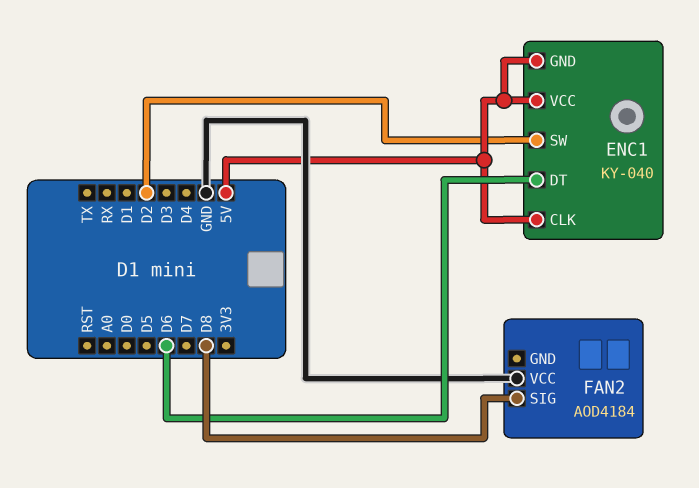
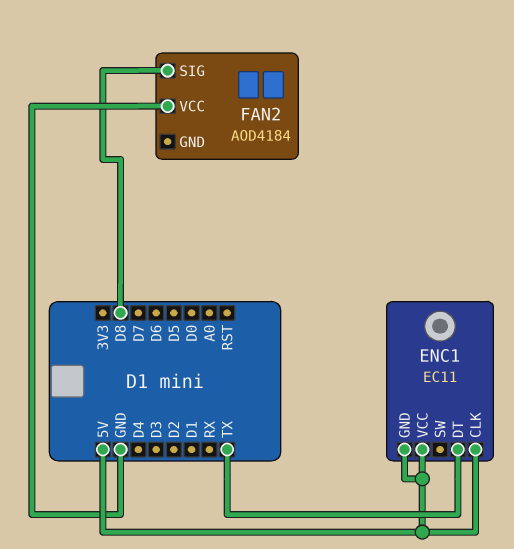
ENC1: KY-040 -> EC11
ENC1 pin DT: D6 -> TX
ENC1 pin SW: D2 -> none

